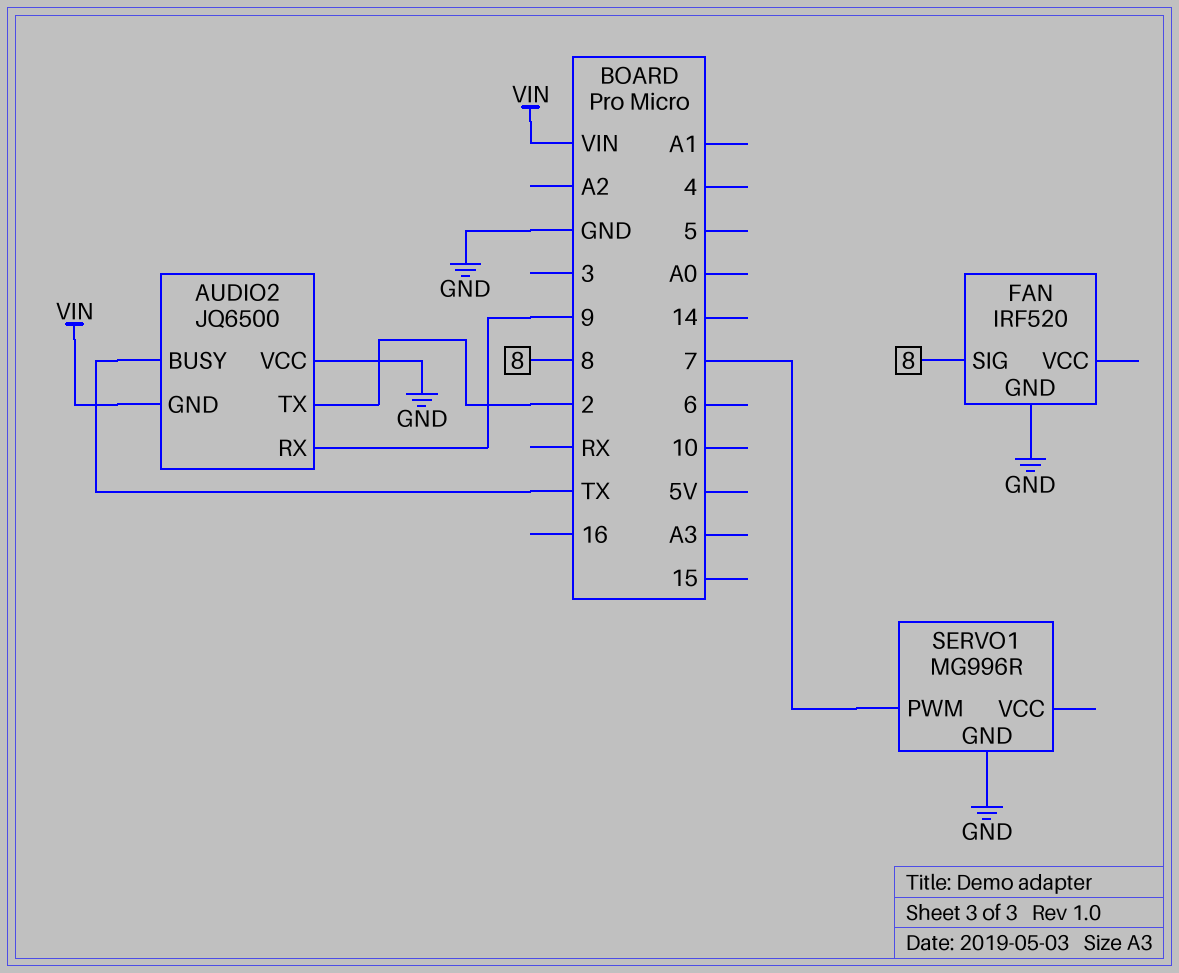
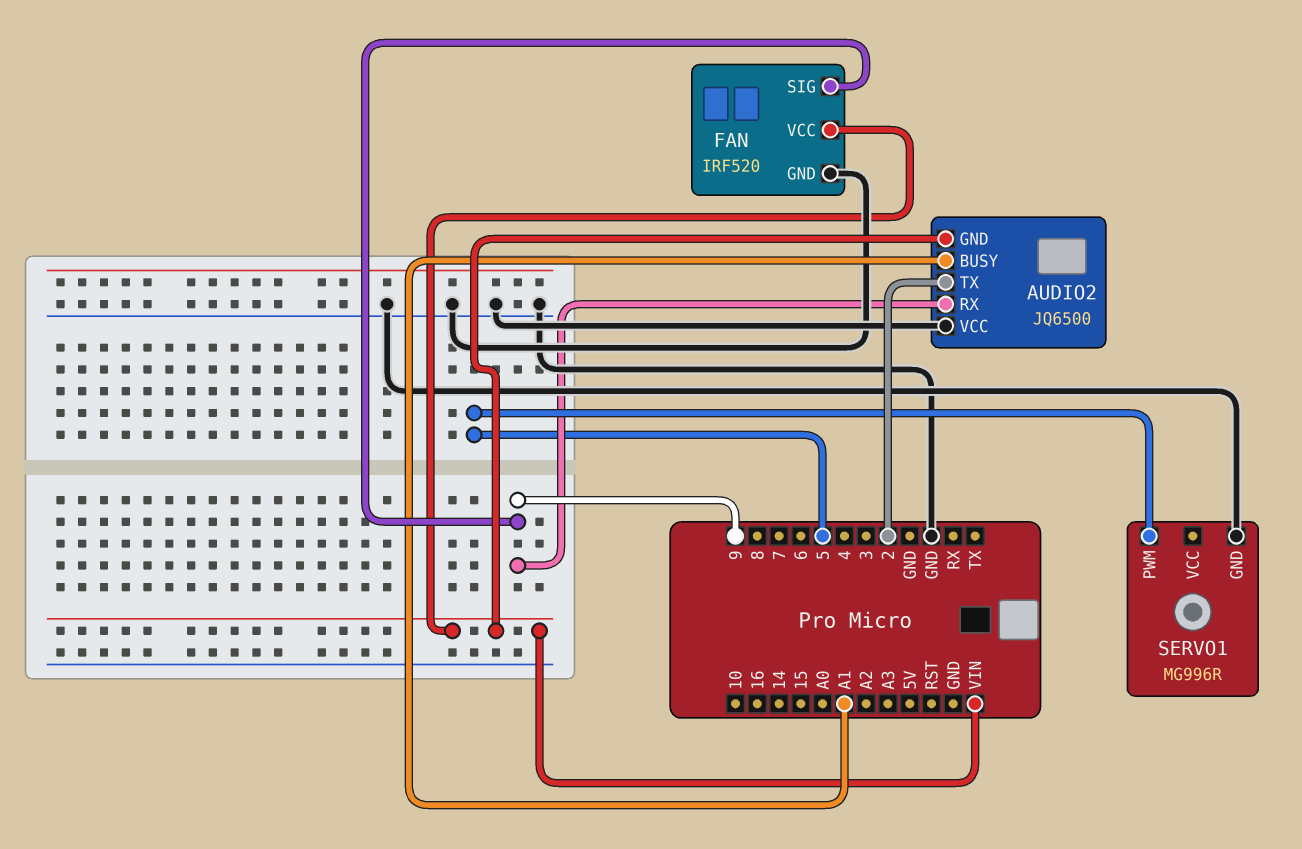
AUDIO2 pin BUSY: TX -> A1
FAN pin SIG: 8 -> 9
FAN pin VCC: none -> VIN
SERVO1 pin PWM: 7 -> 5

